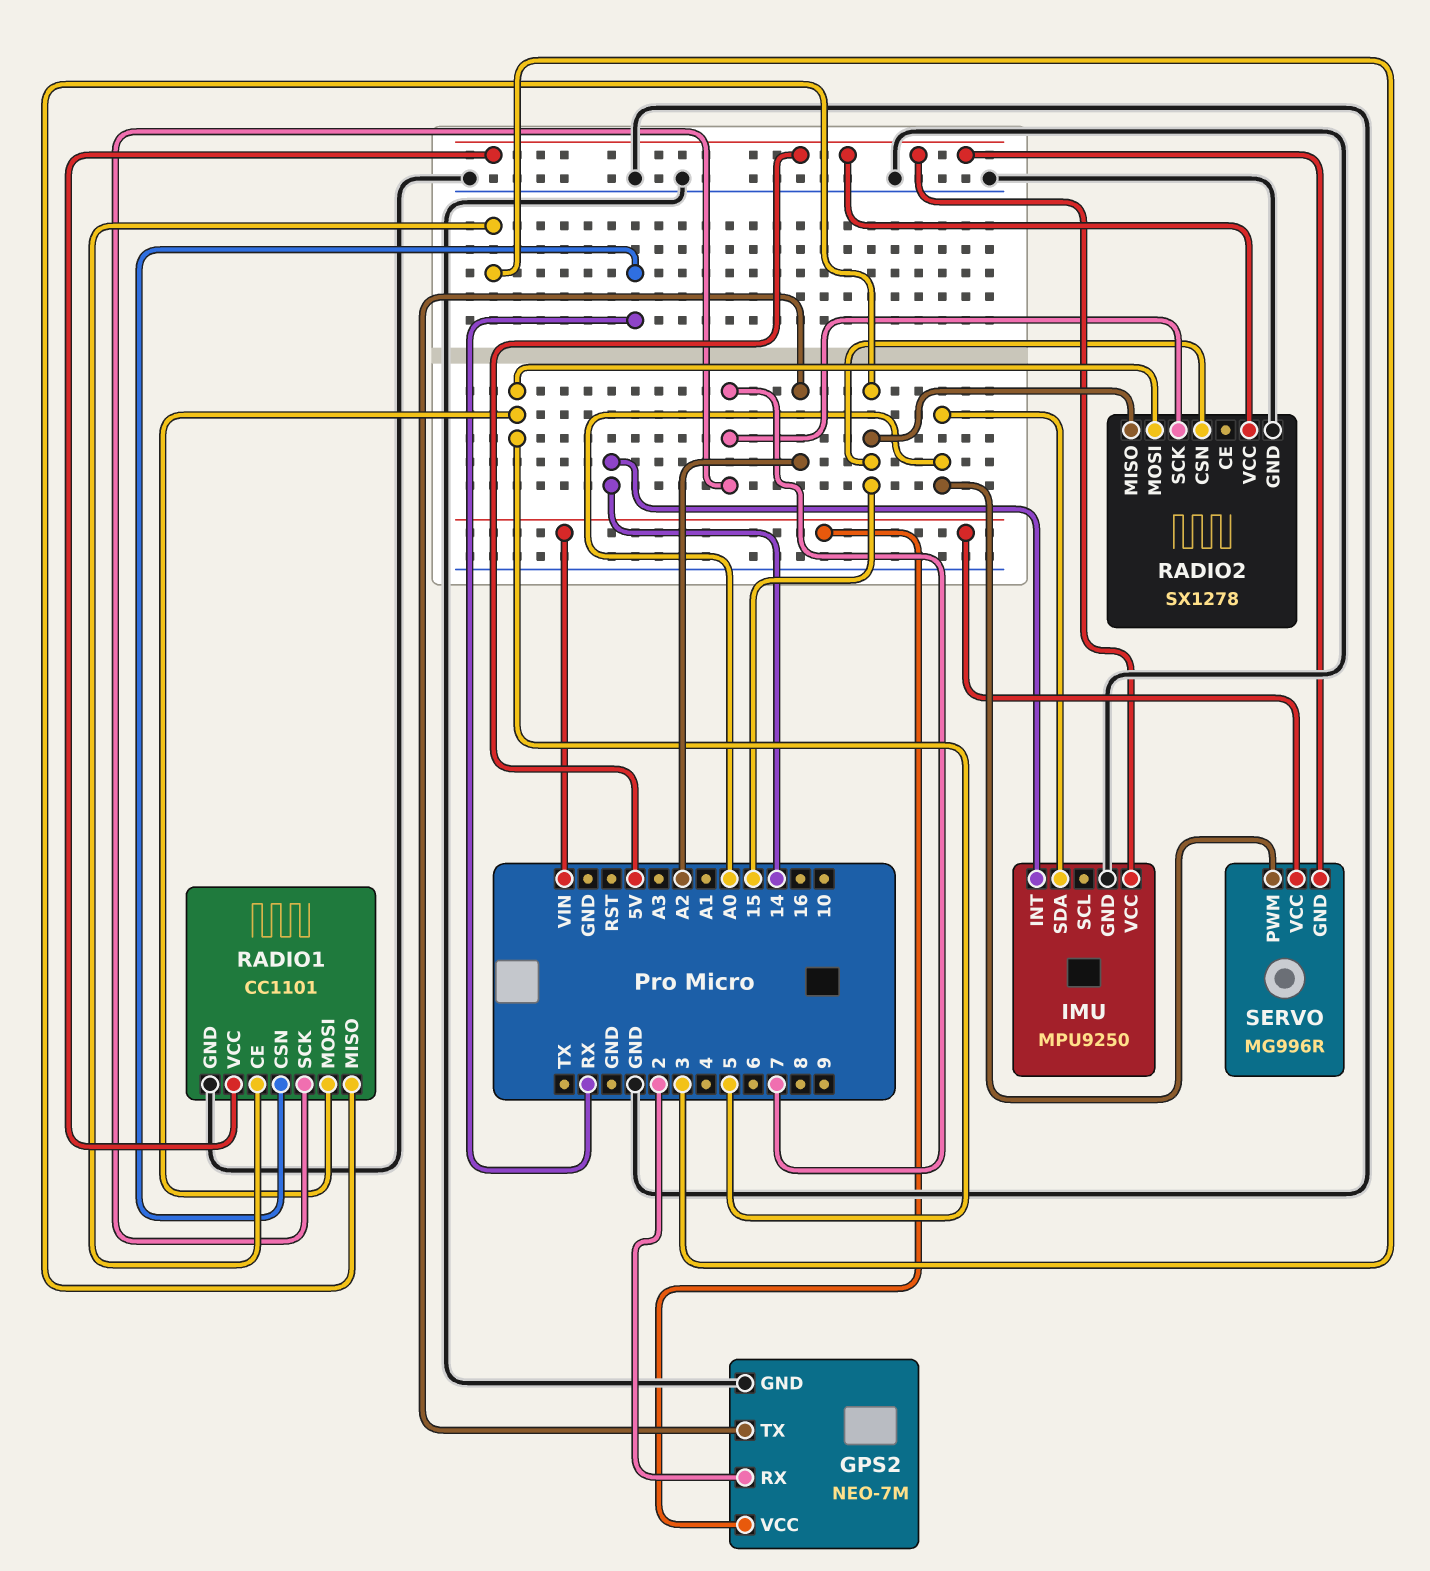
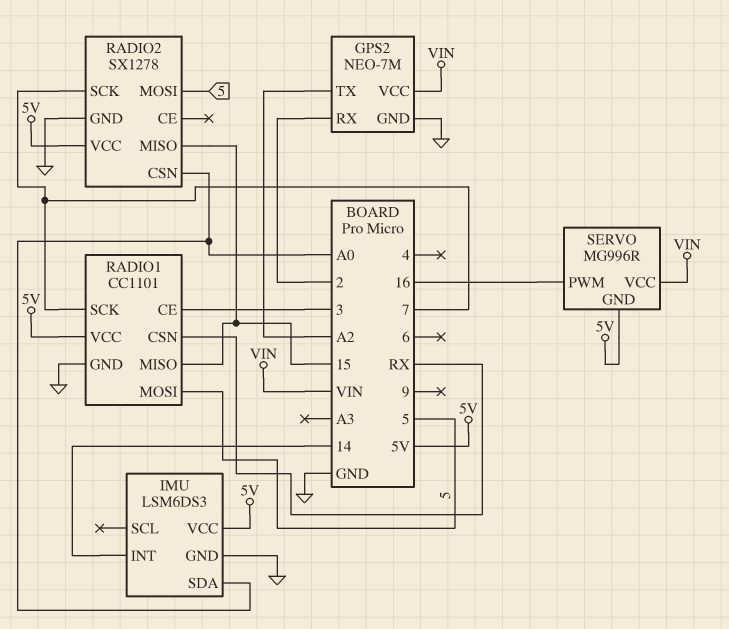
IMU: MPU9250 -> LSM6DS3
RADIO2 pin CSN: 15 -> A0
SERVO pin PWM: A0 -> 16

